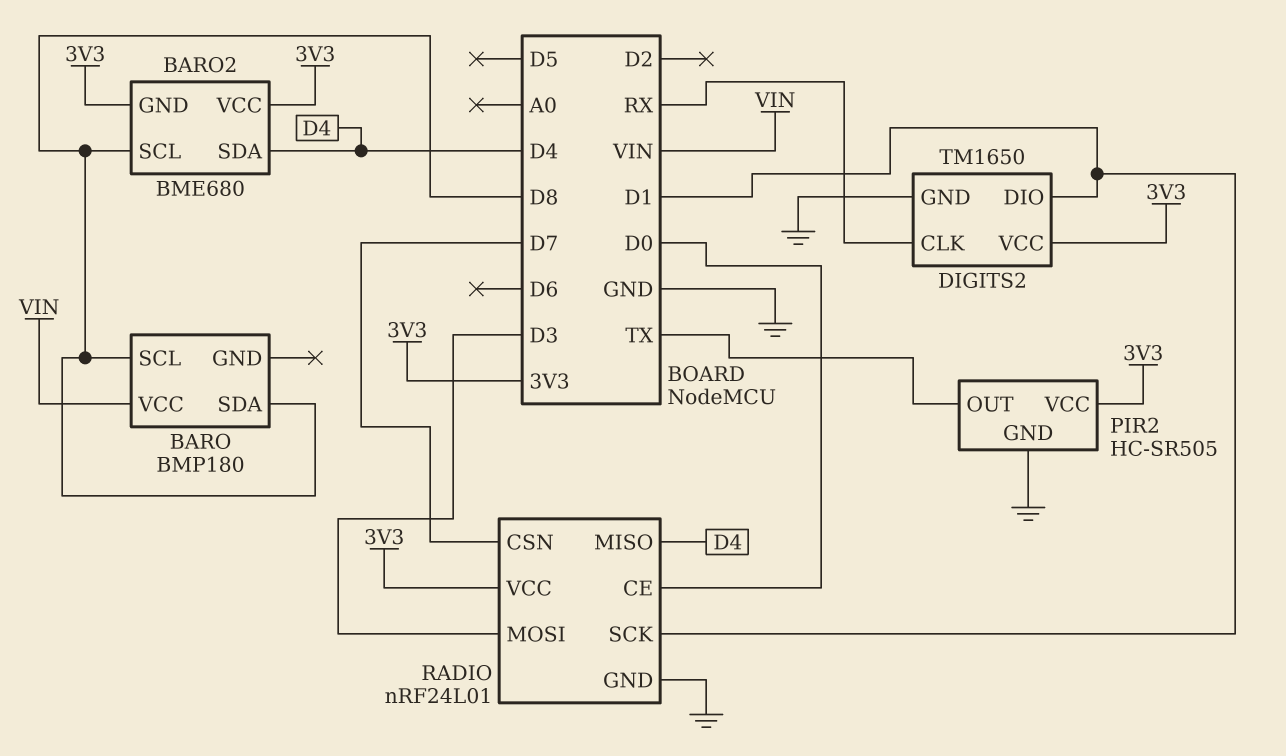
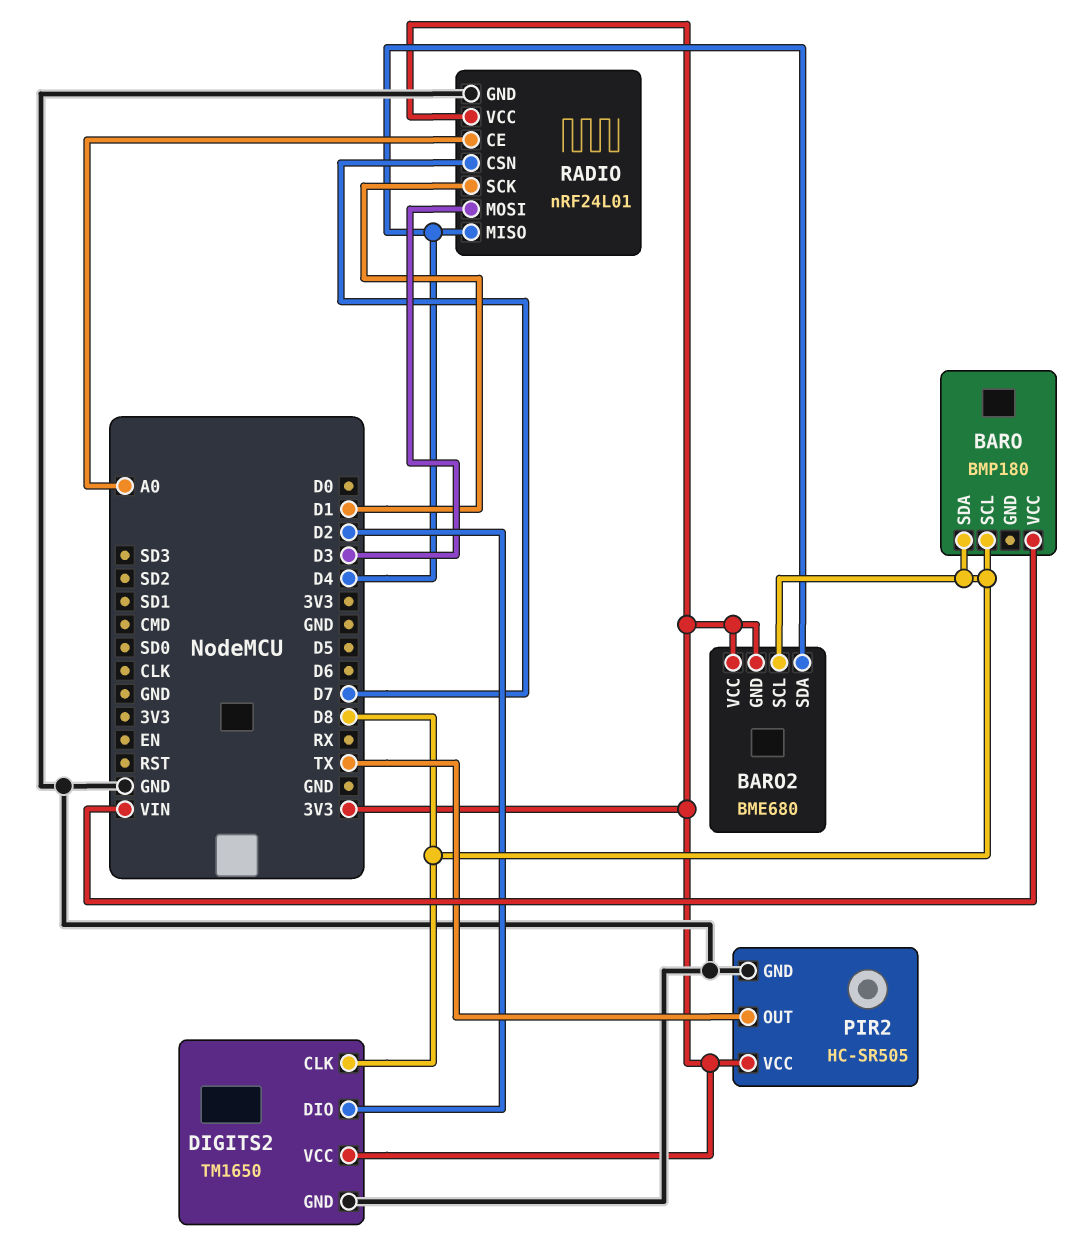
DIGITS2 pin CLK: RX -> D8
DIGITS2 pin DIO: D1 -> D2
RADIO pin CE: D0 -> A0

